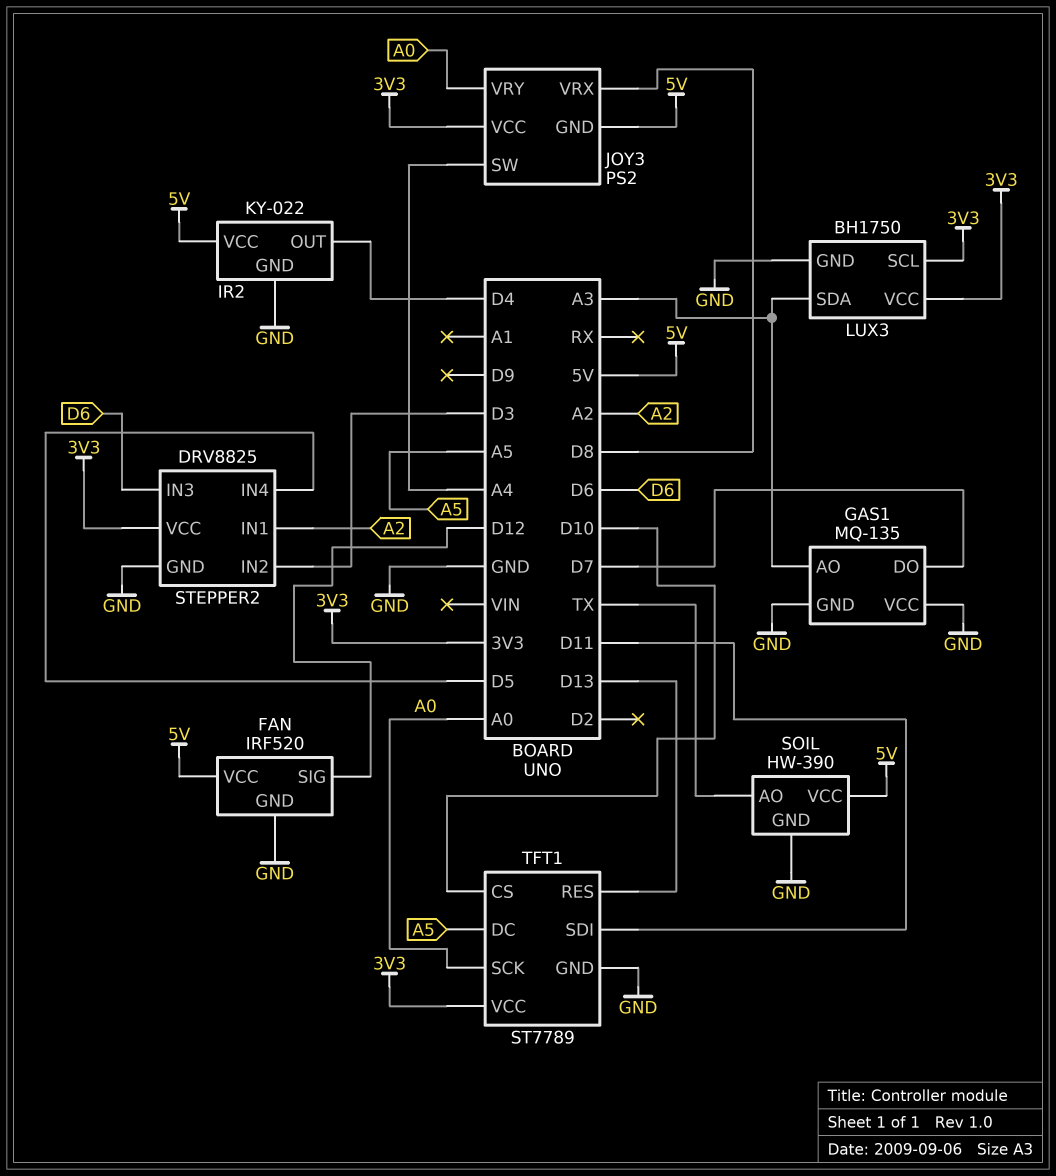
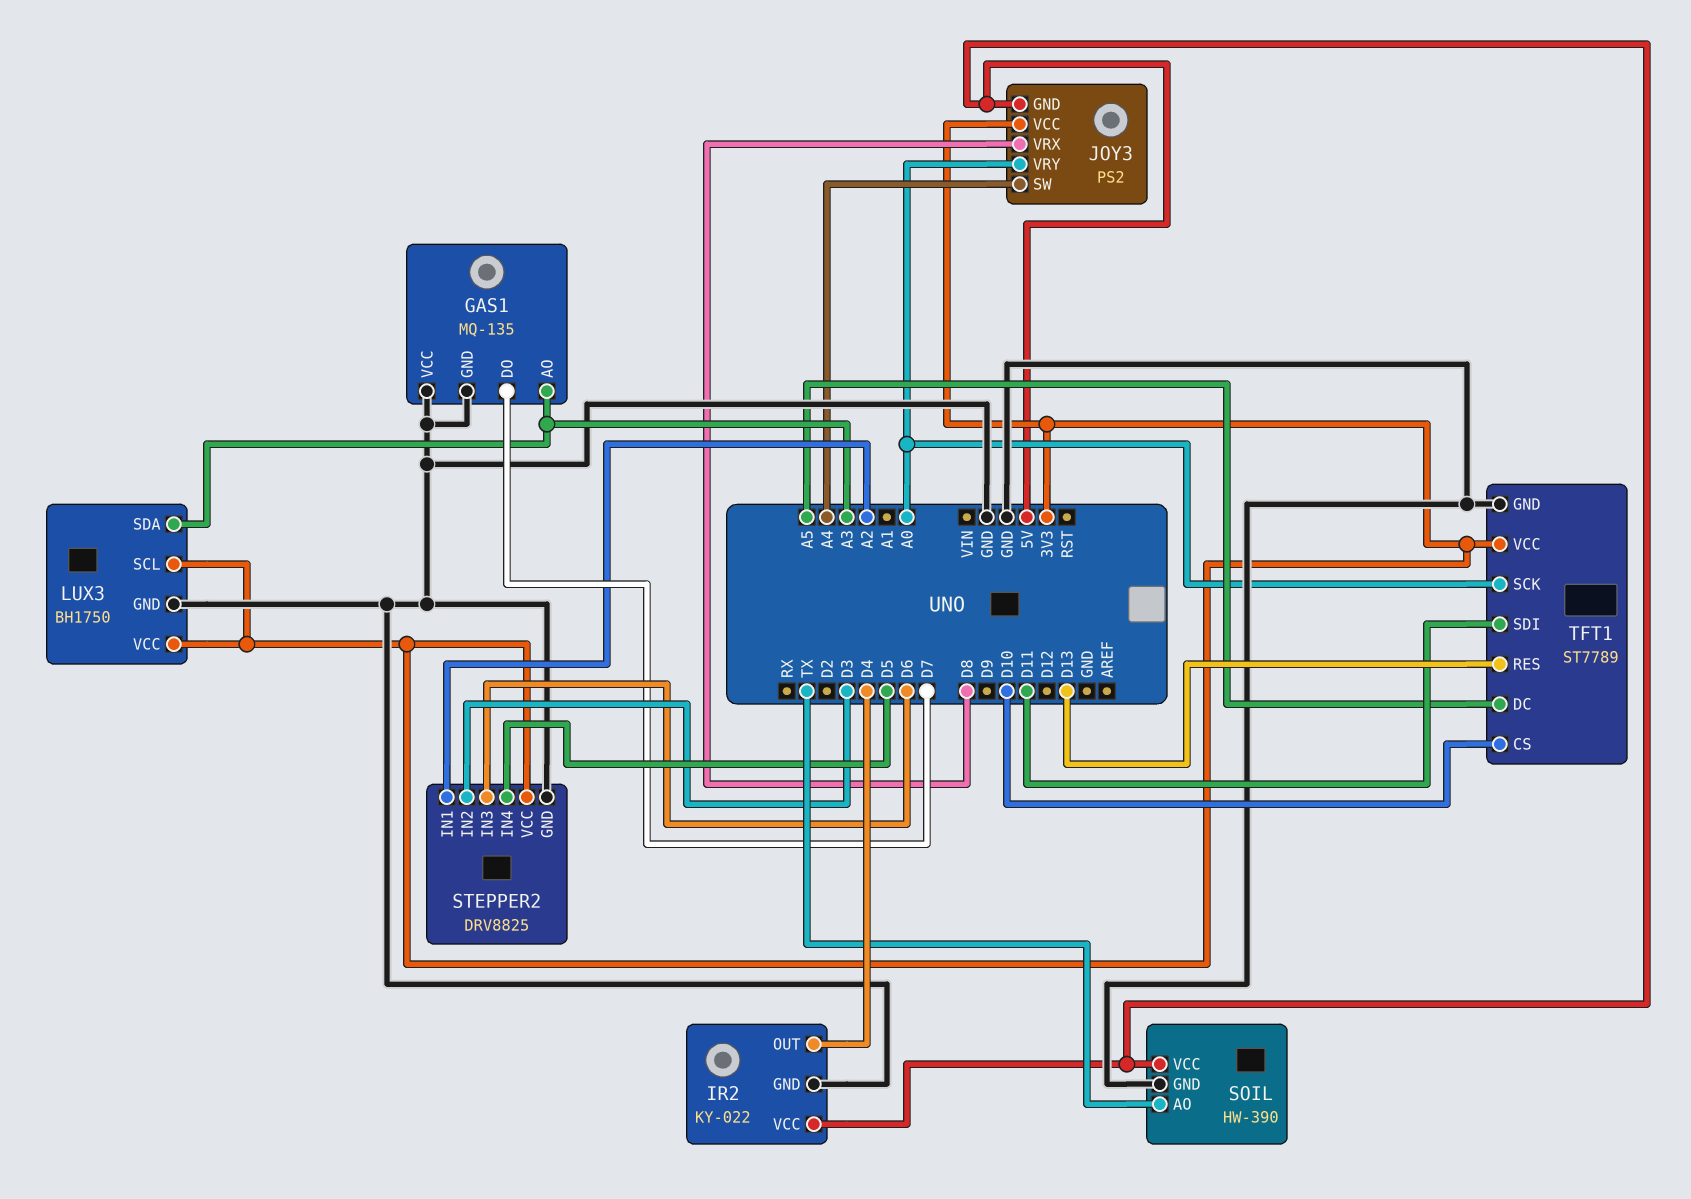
FAN: IRF520 -> none
FAN pin GND: GND -> none
FAN pin SIG: D12 -> none
FAN pin VCC: 5V -> none

